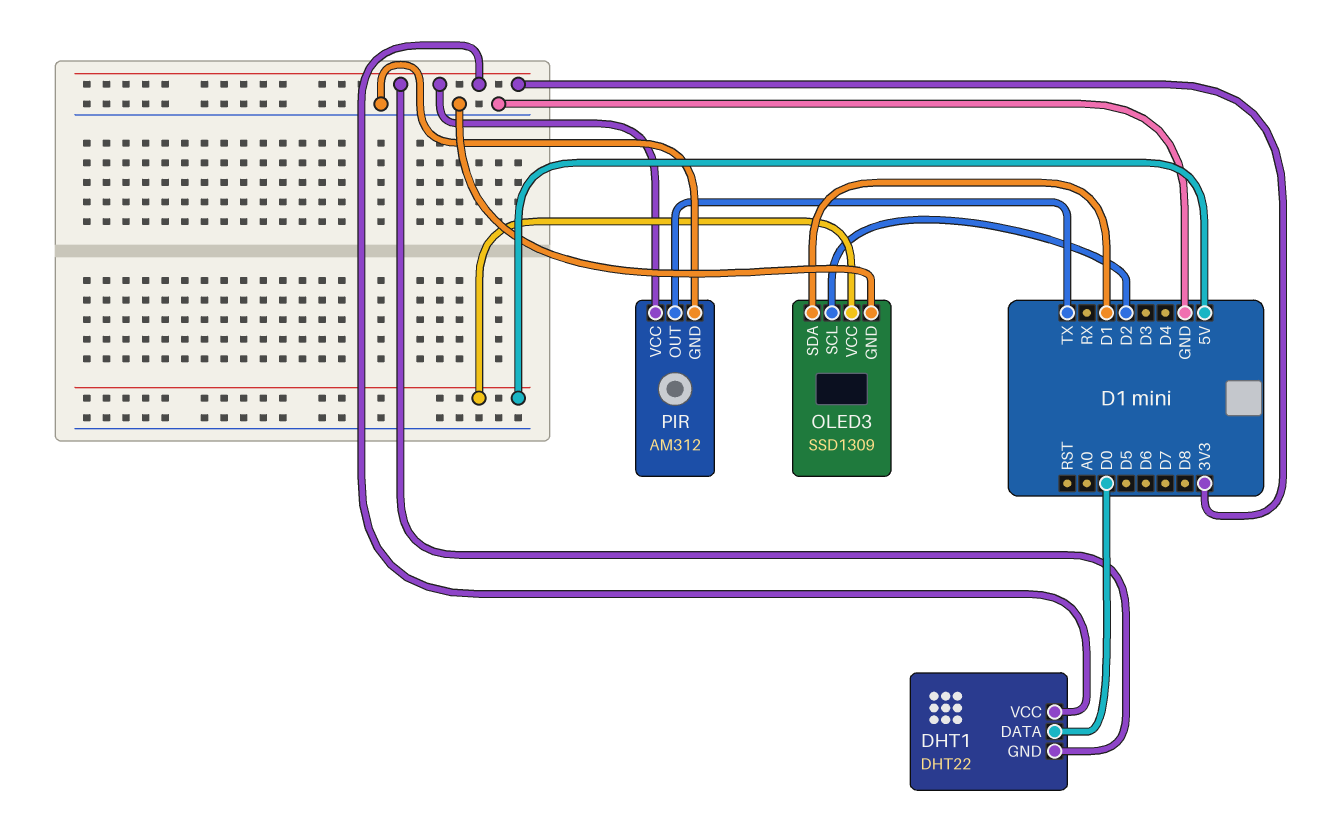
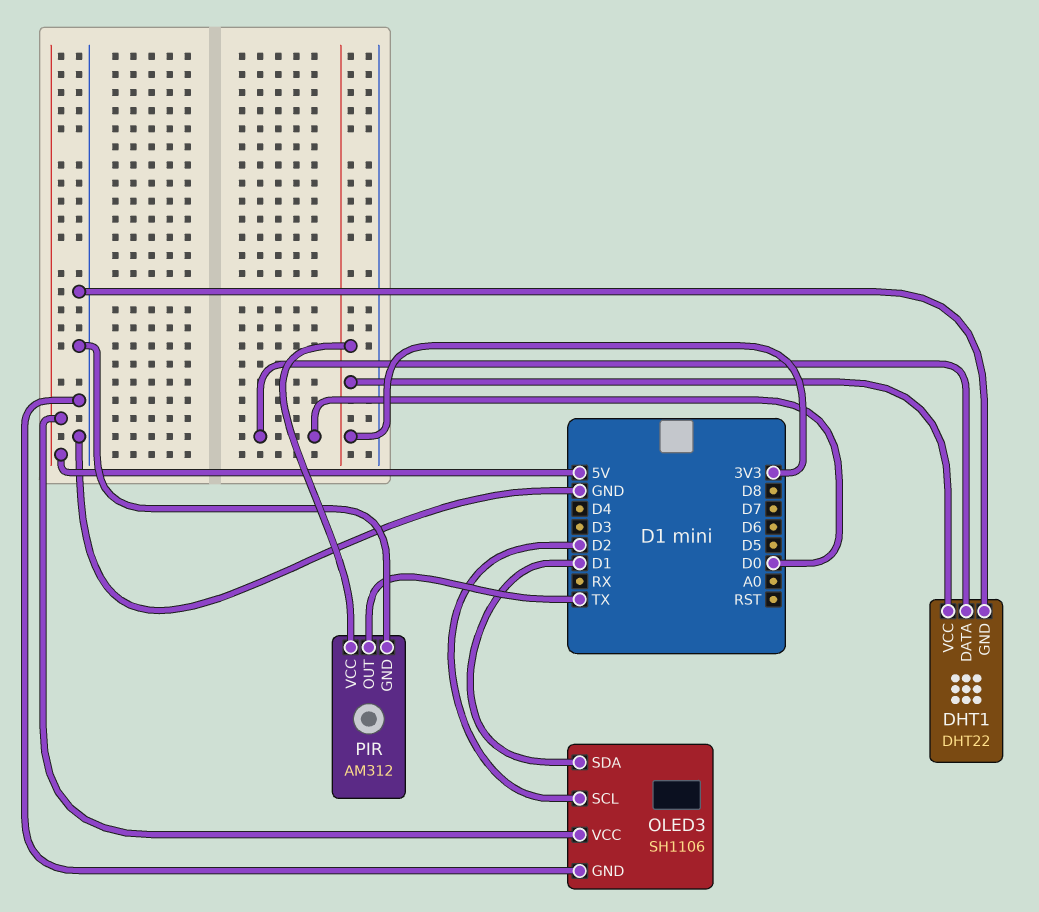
DHT1 pin GND: 3V3 -> GND
OLED3: SSD1309 -> SH1106

